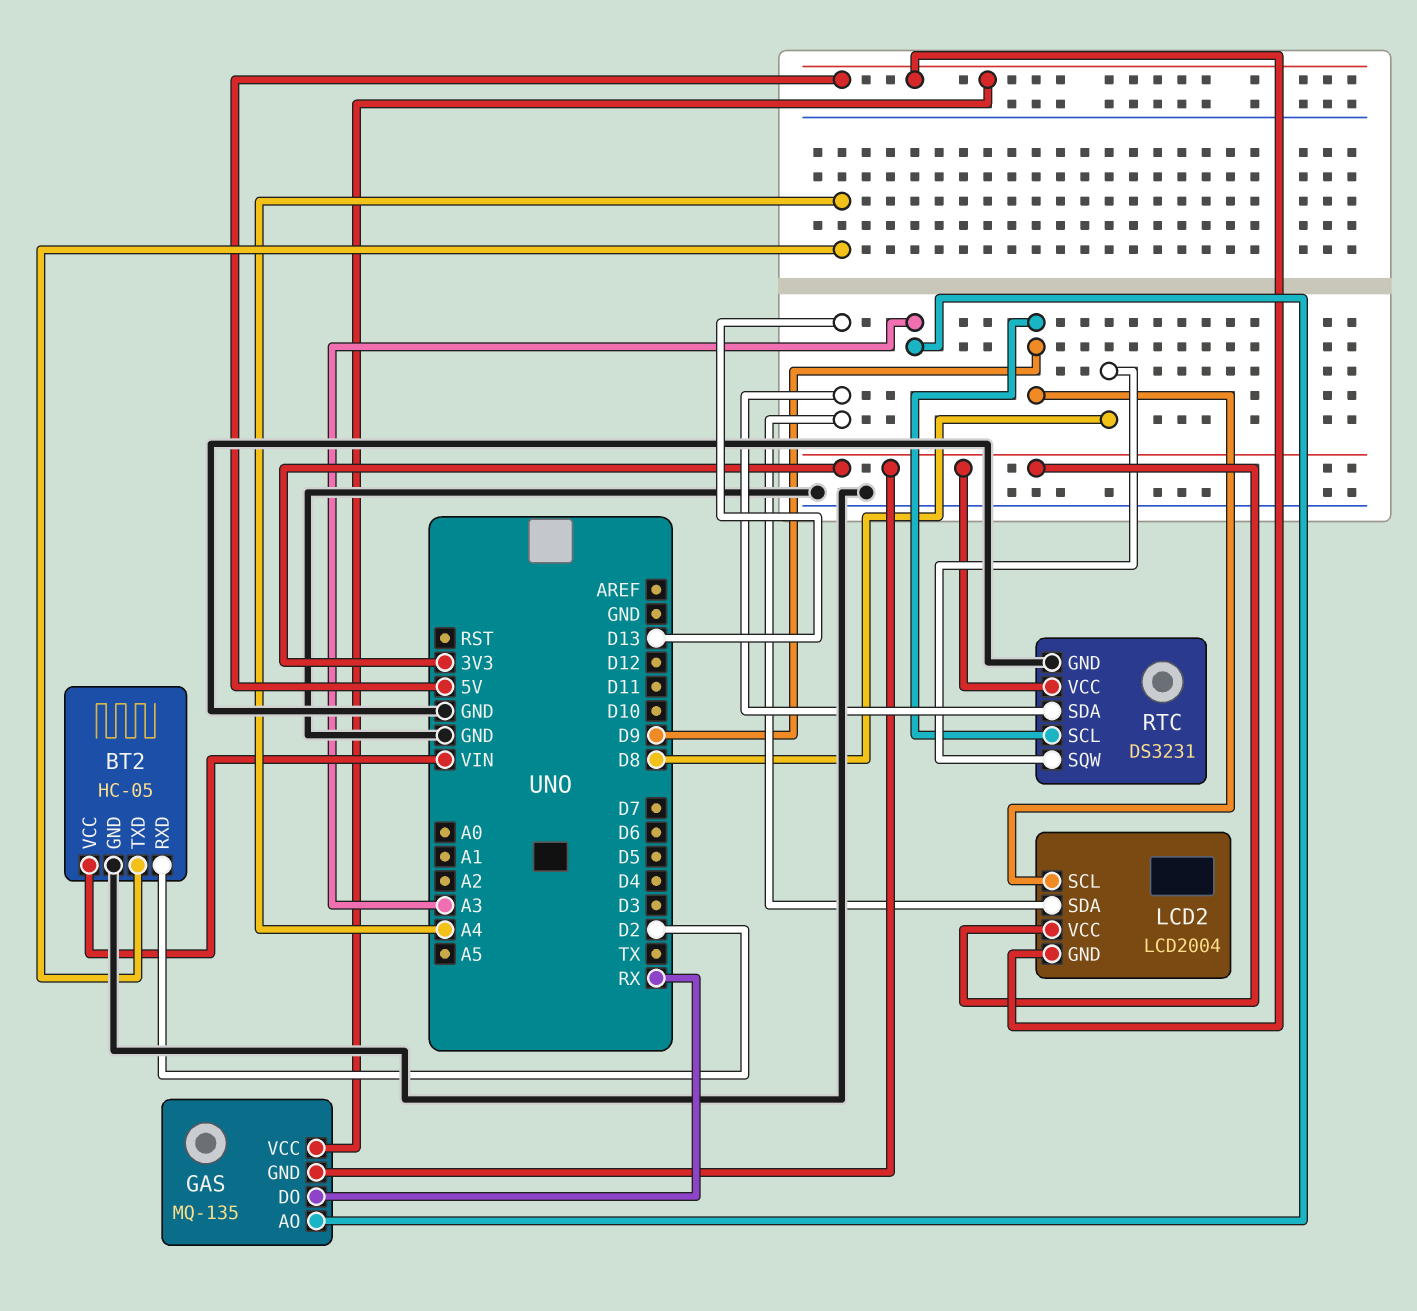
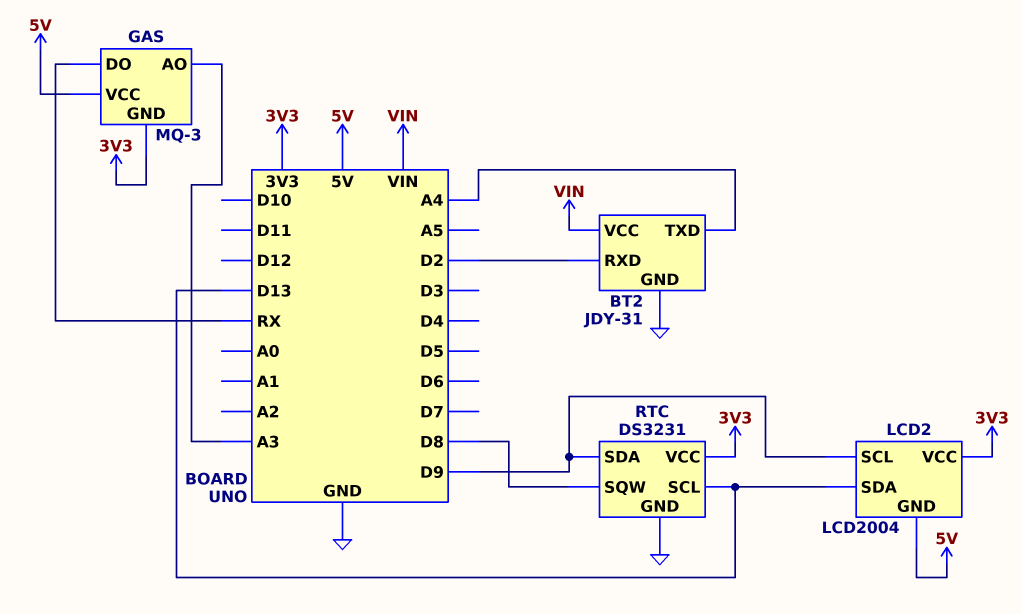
BT2: HC-05 -> JDY-31
GAS: MQ-135 -> MQ-3
RTC pin SCL: D9 -> D13
RTC pin SDA: D13 -> D9

